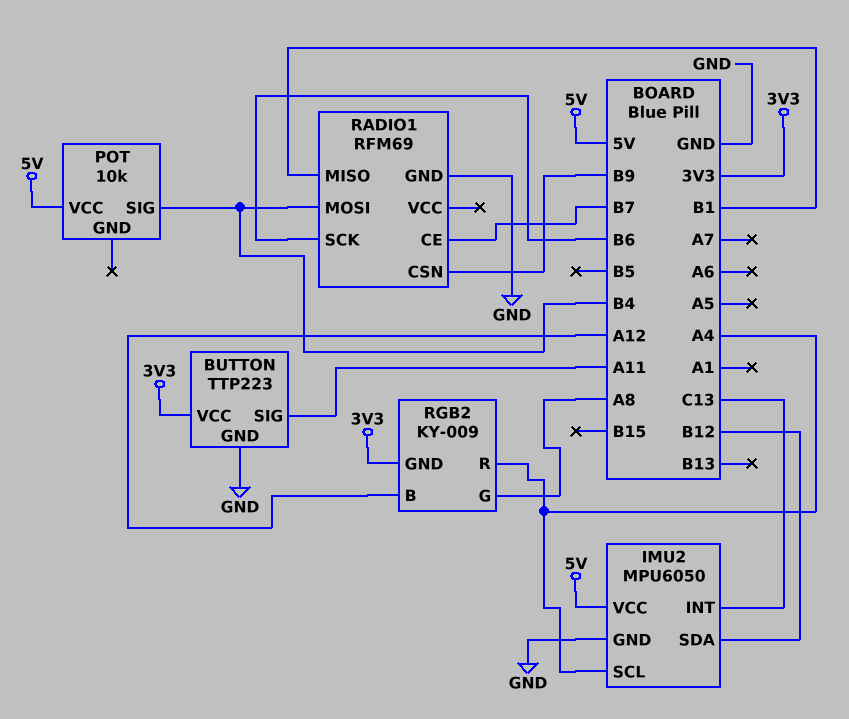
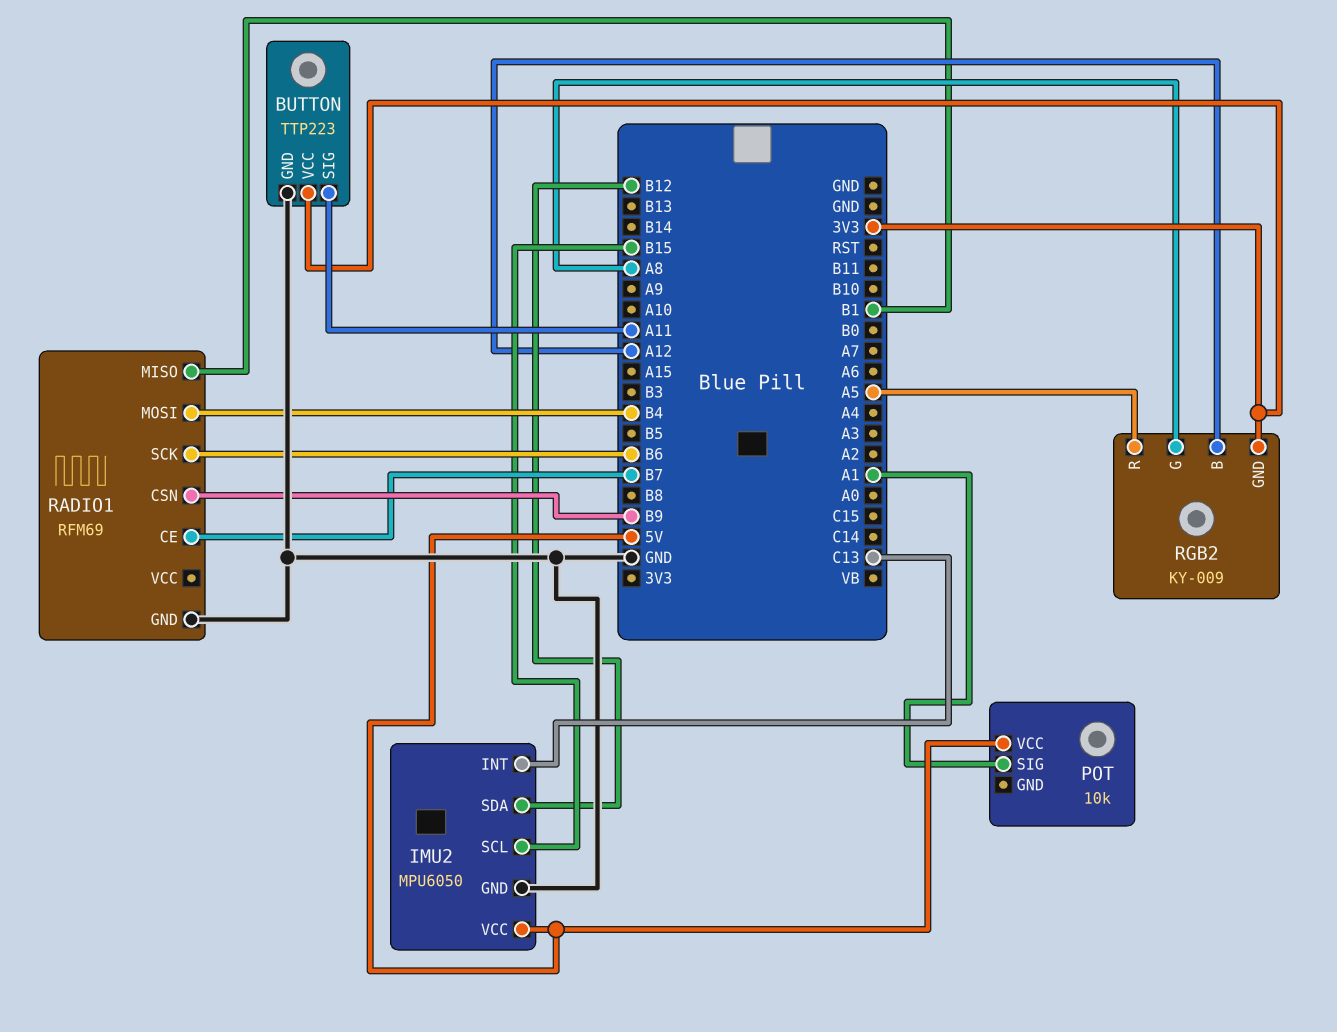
IMU2 pin SCL: A4 -> B15
POT pin SIG: B4 -> A1
RGB2 pin R: A4 -> A5

